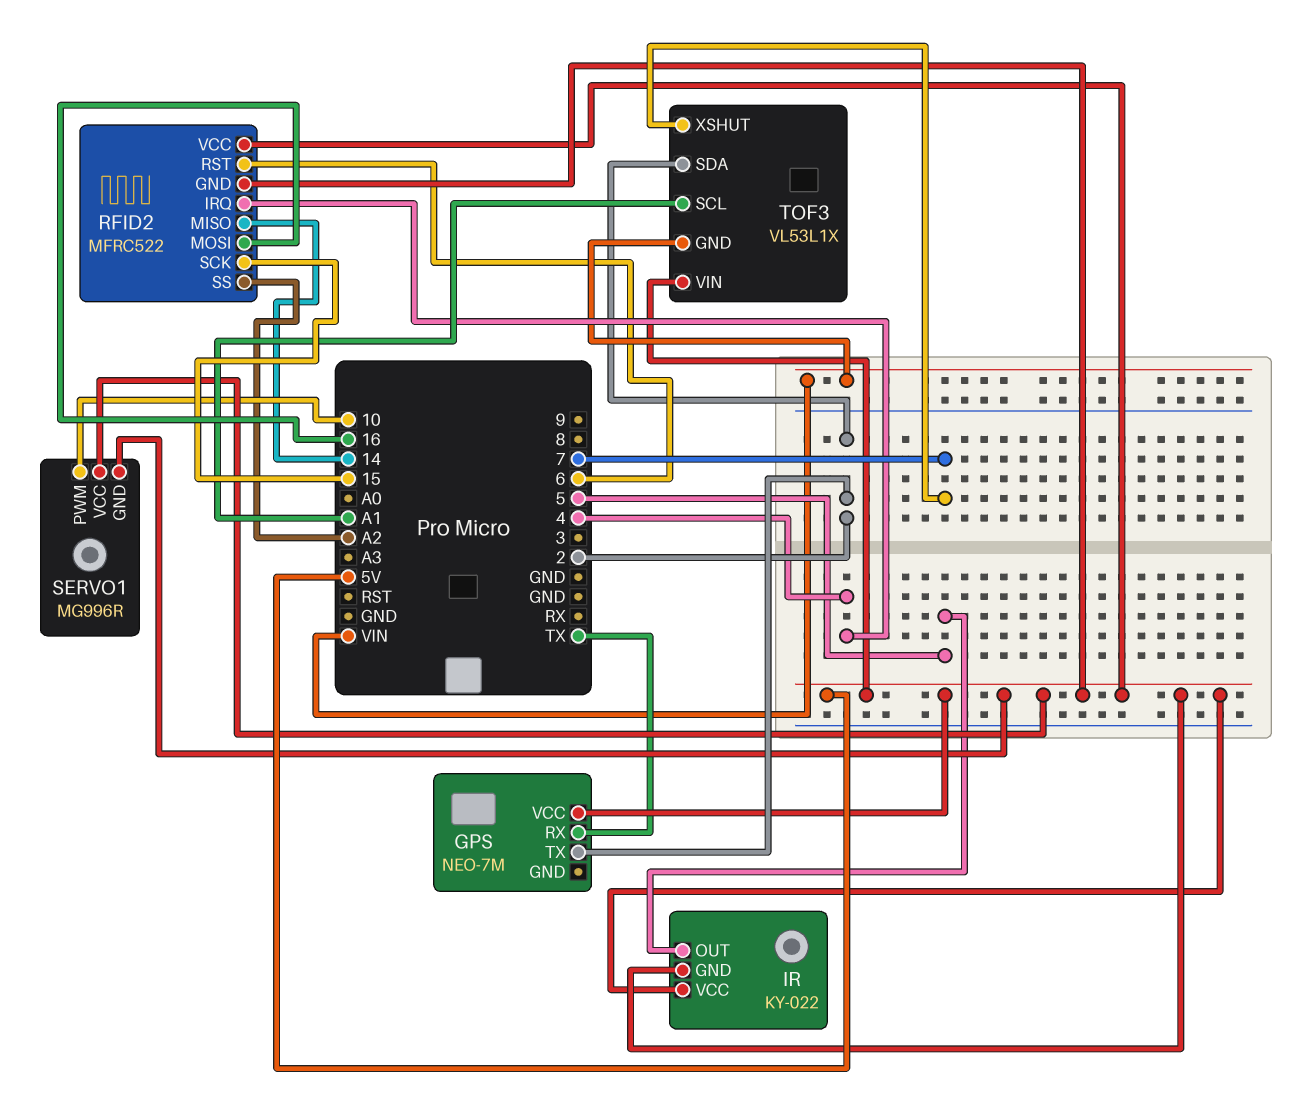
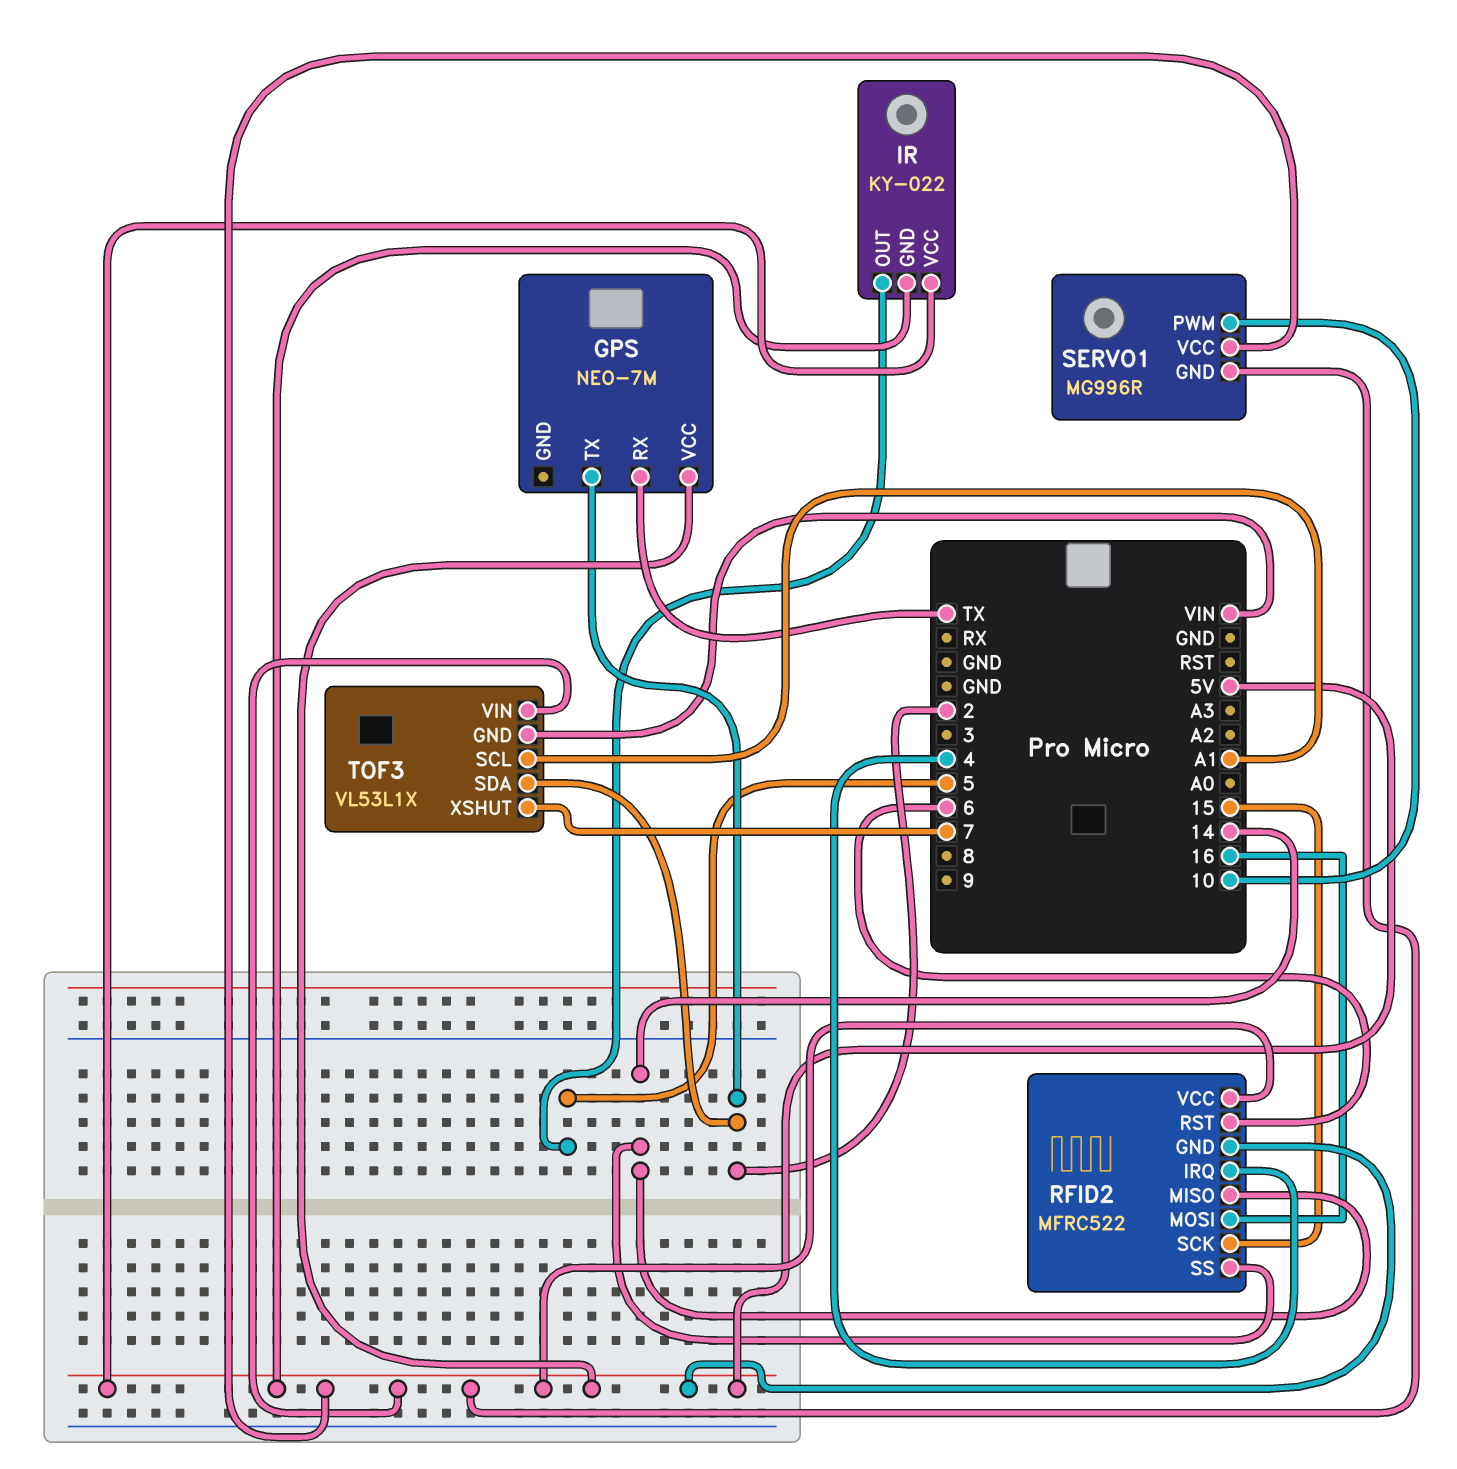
RFID2 pin SS: A2 -> 14

